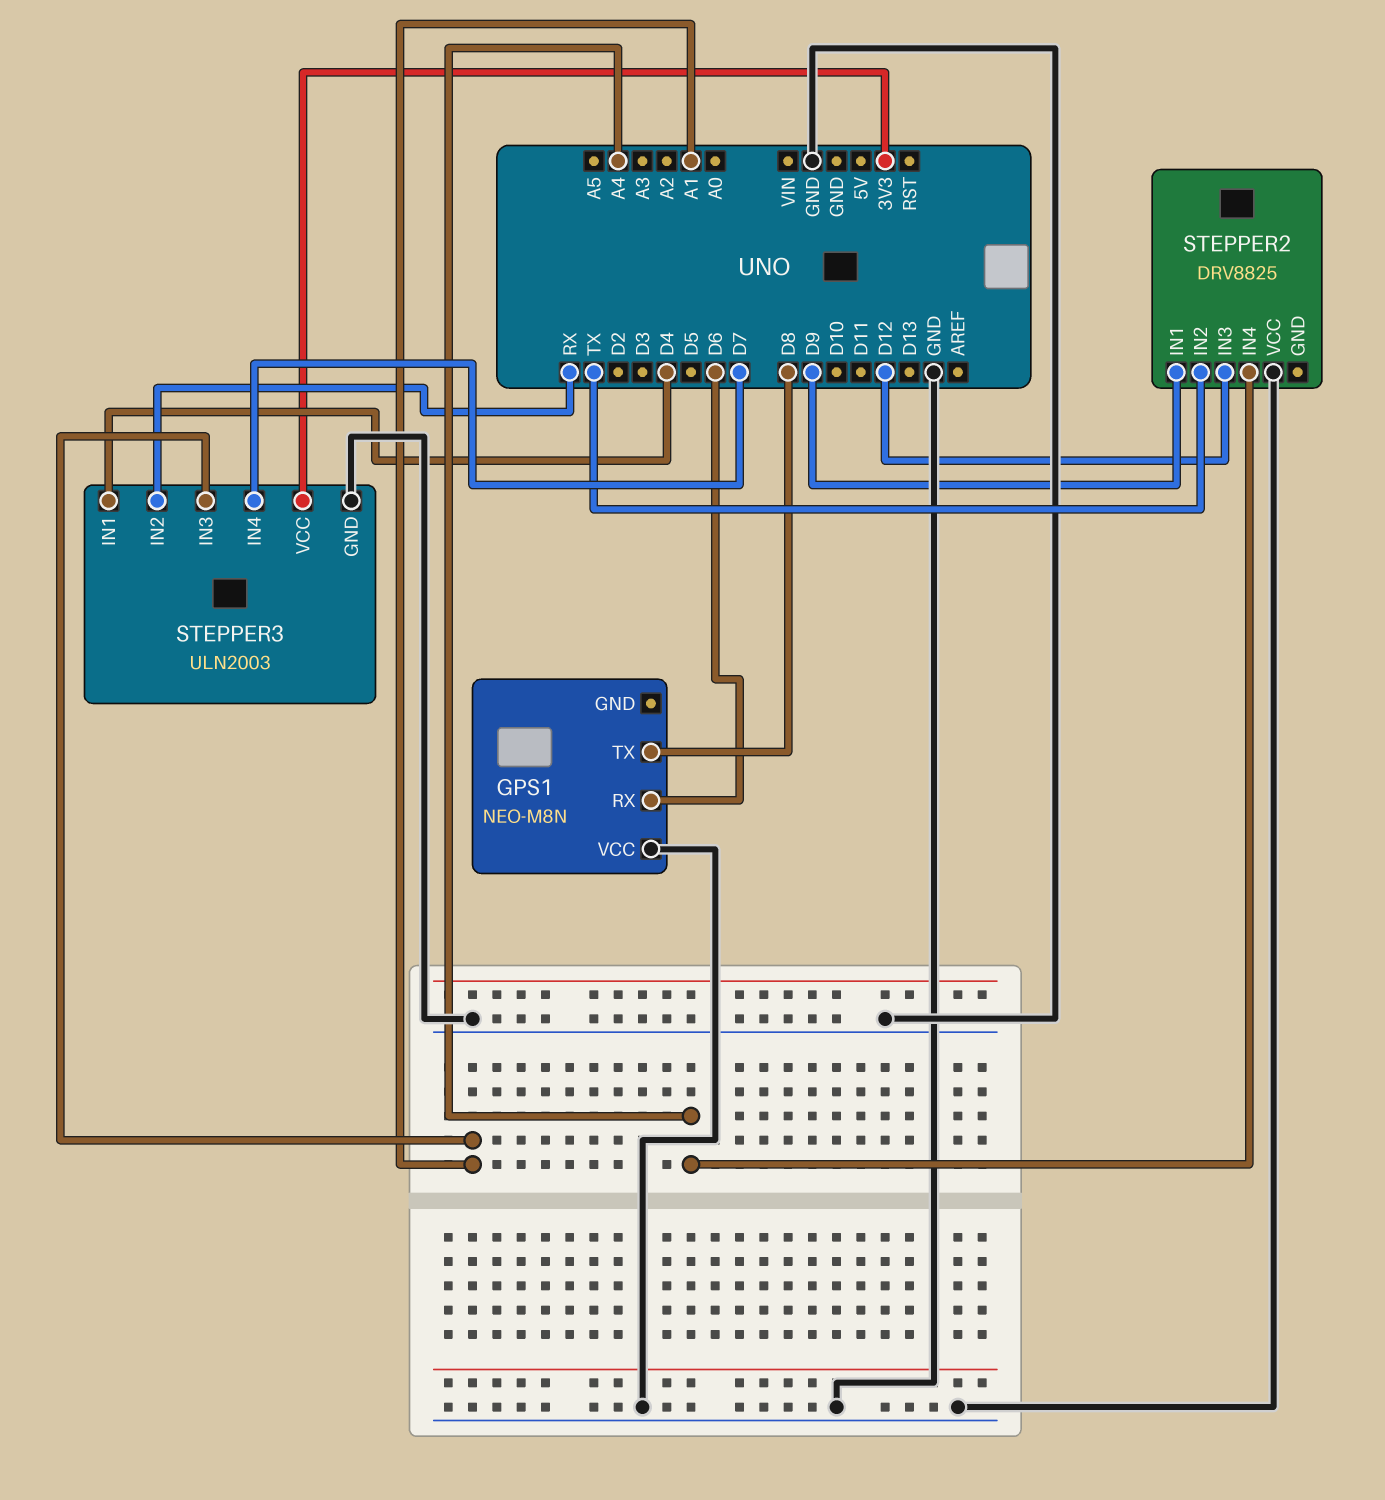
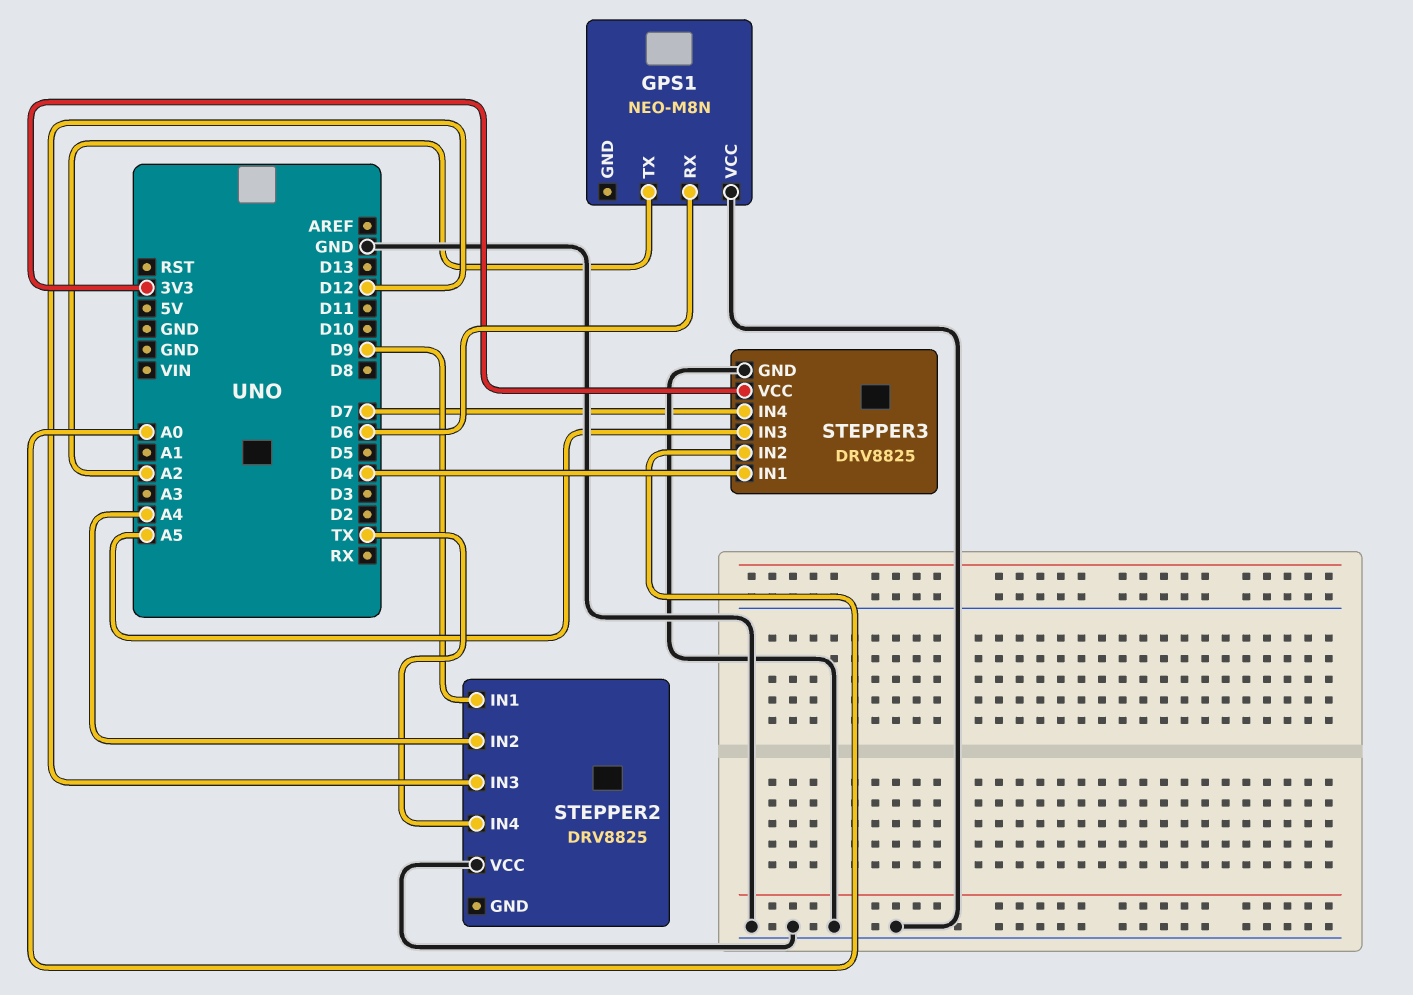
GPS1 pin TX: D8 -> A2
STEPPER2 pin IN2: TX -> A4
STEPPER2 pin IN4: A4 -> TX
STEPPER3: ULN2003 -> DRV8825
STEPPER3 pin IN2: RX -> A0
STEPPER3 pin IN3: A1 -> A5

